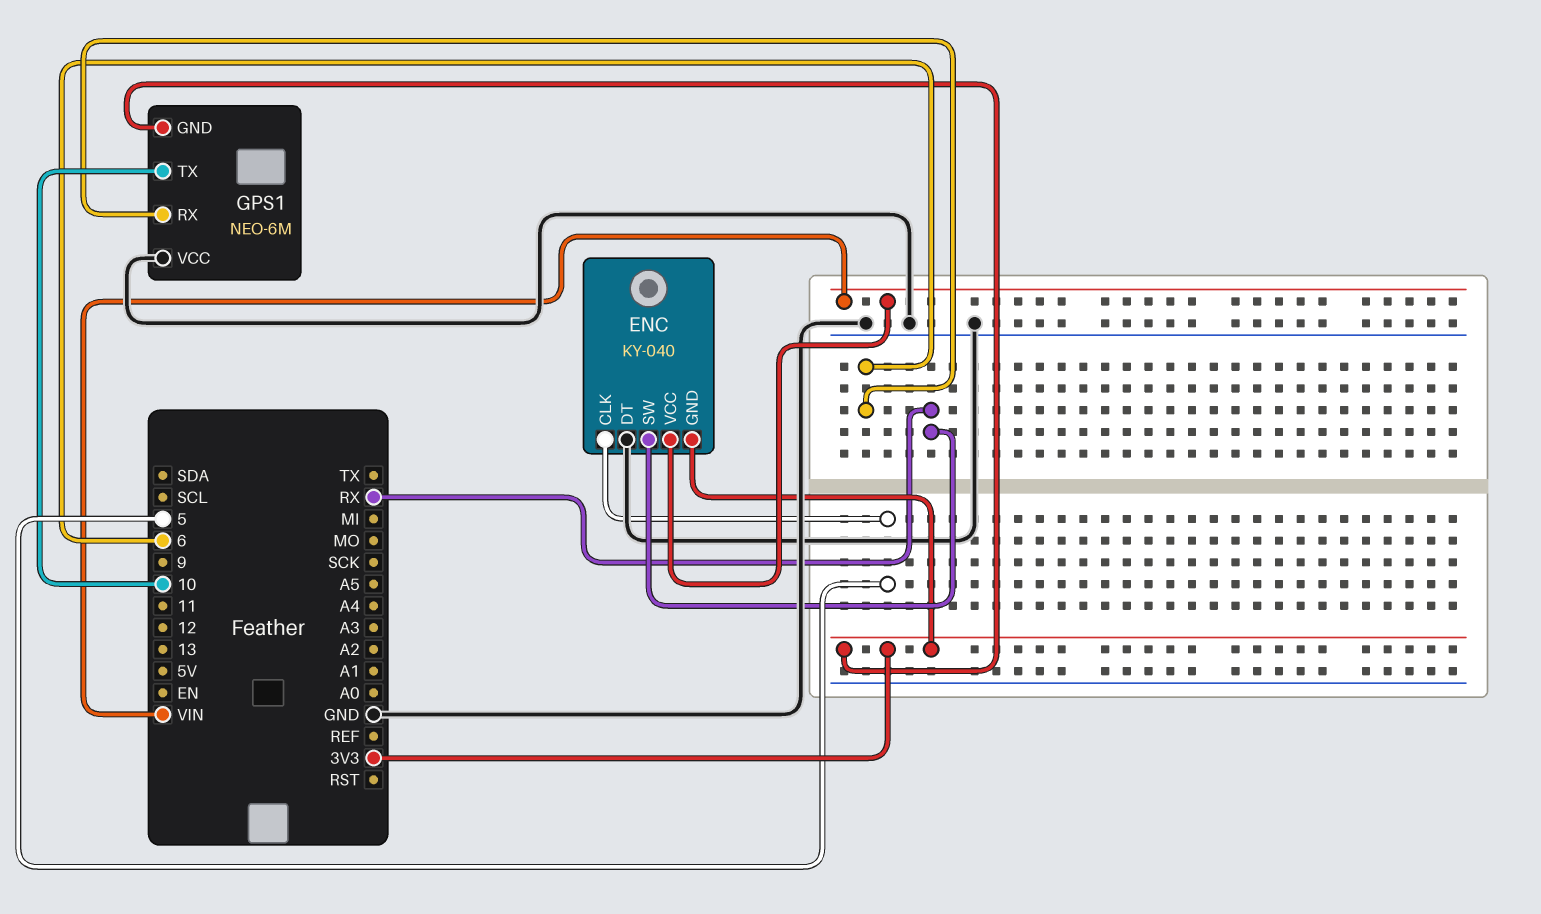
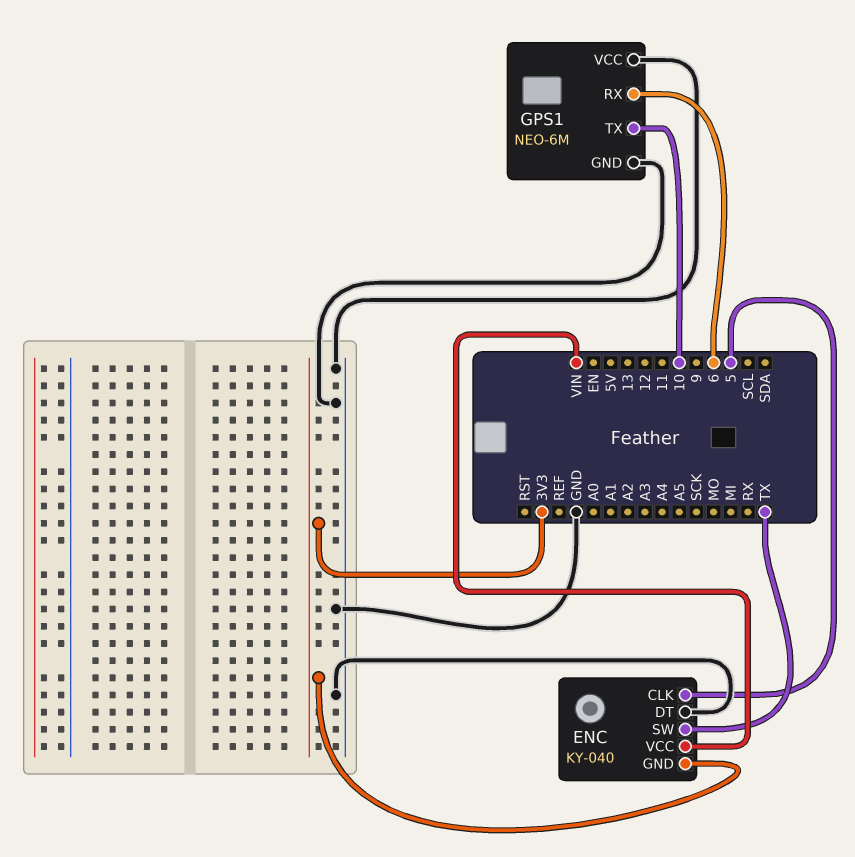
ENC pin SW: RX -> TX
GPS1 pin GND: 3V3 -> GND

